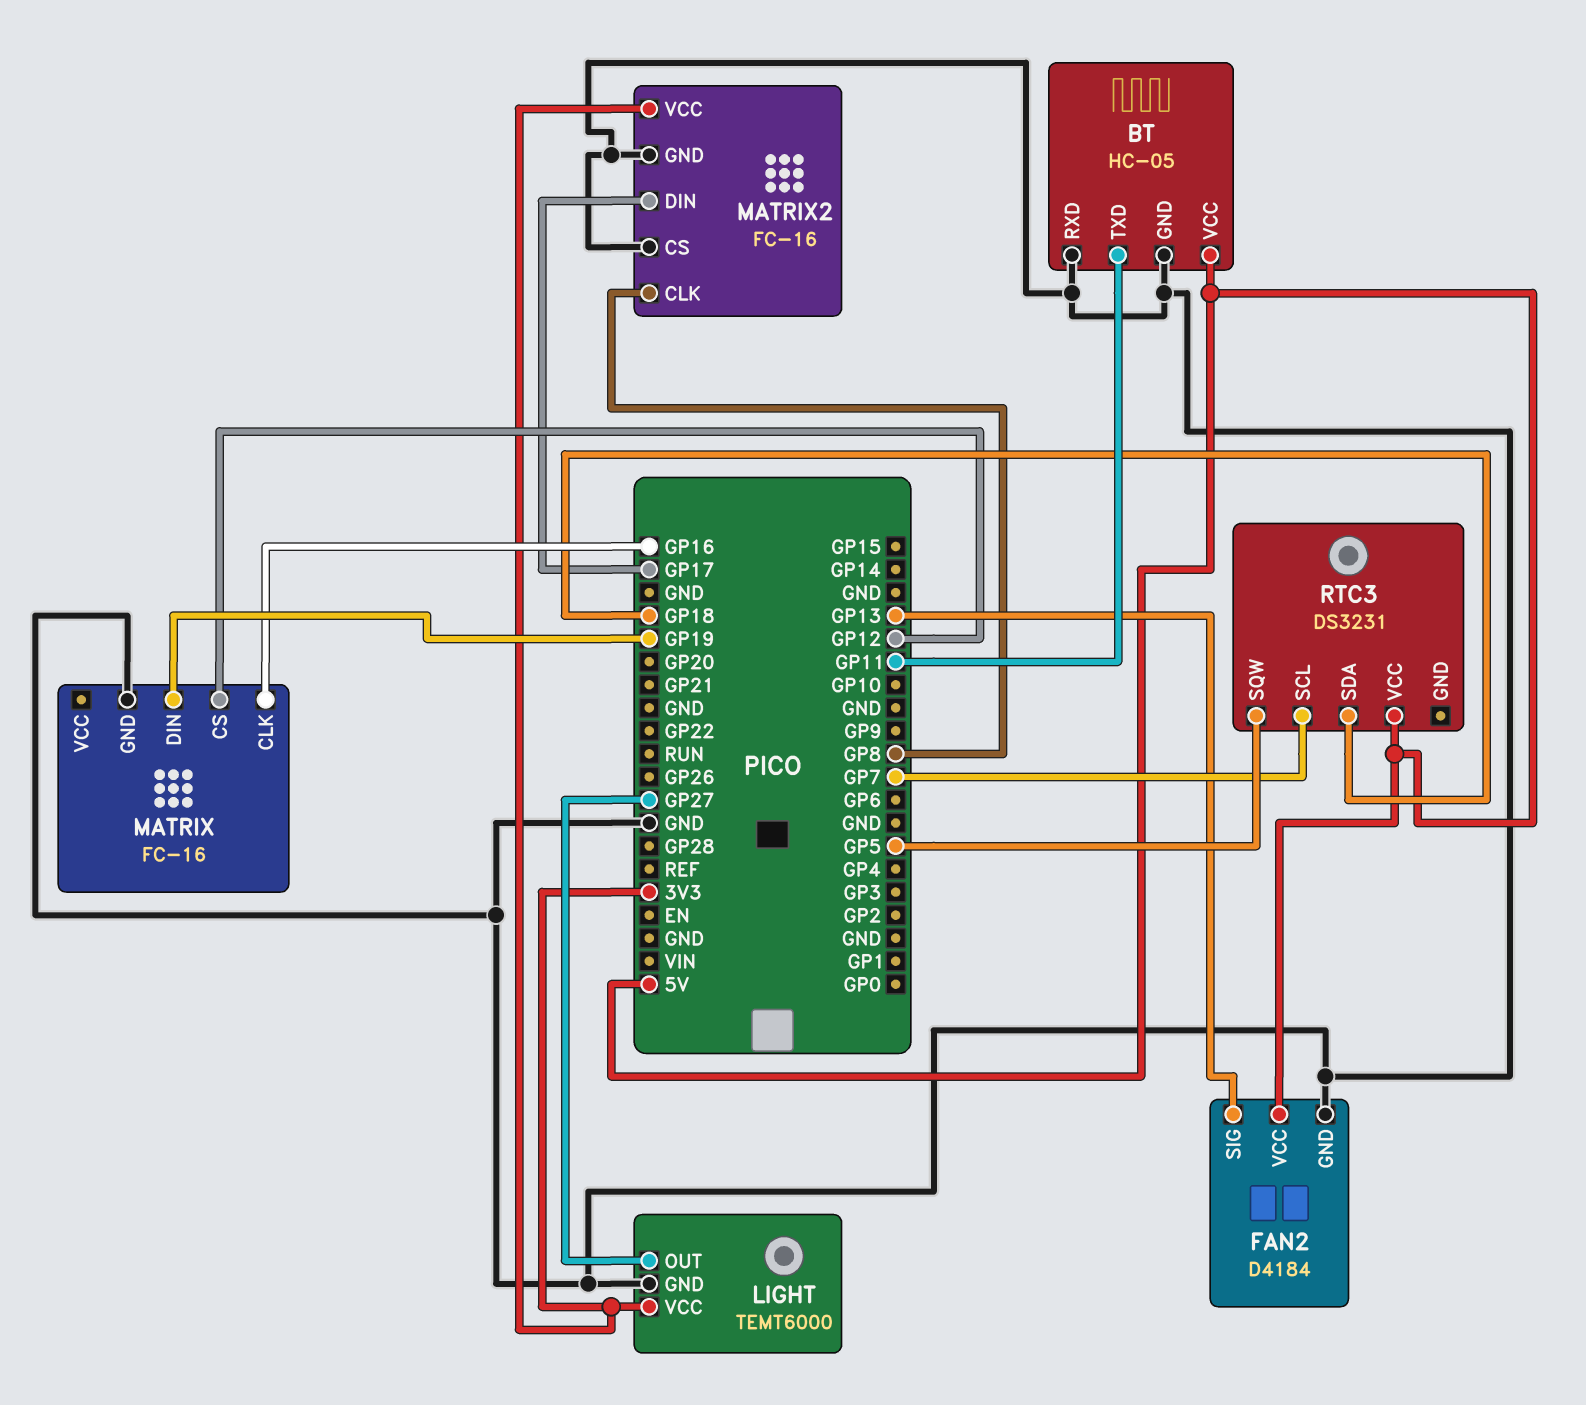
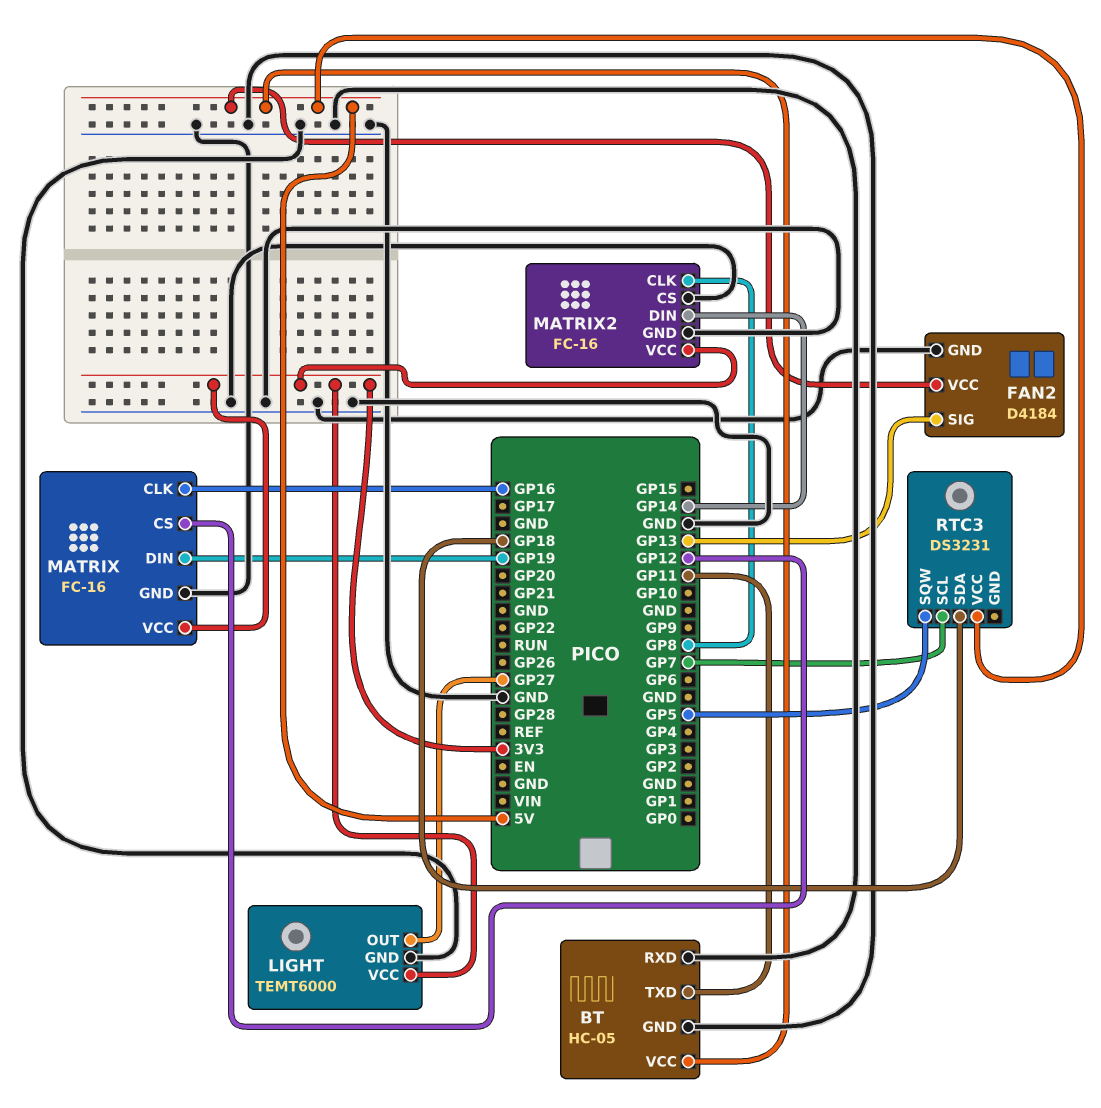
MATRIX pin VCC: none -> 3V3
MATRIX2 pin DIN: GP17 -> GP14

